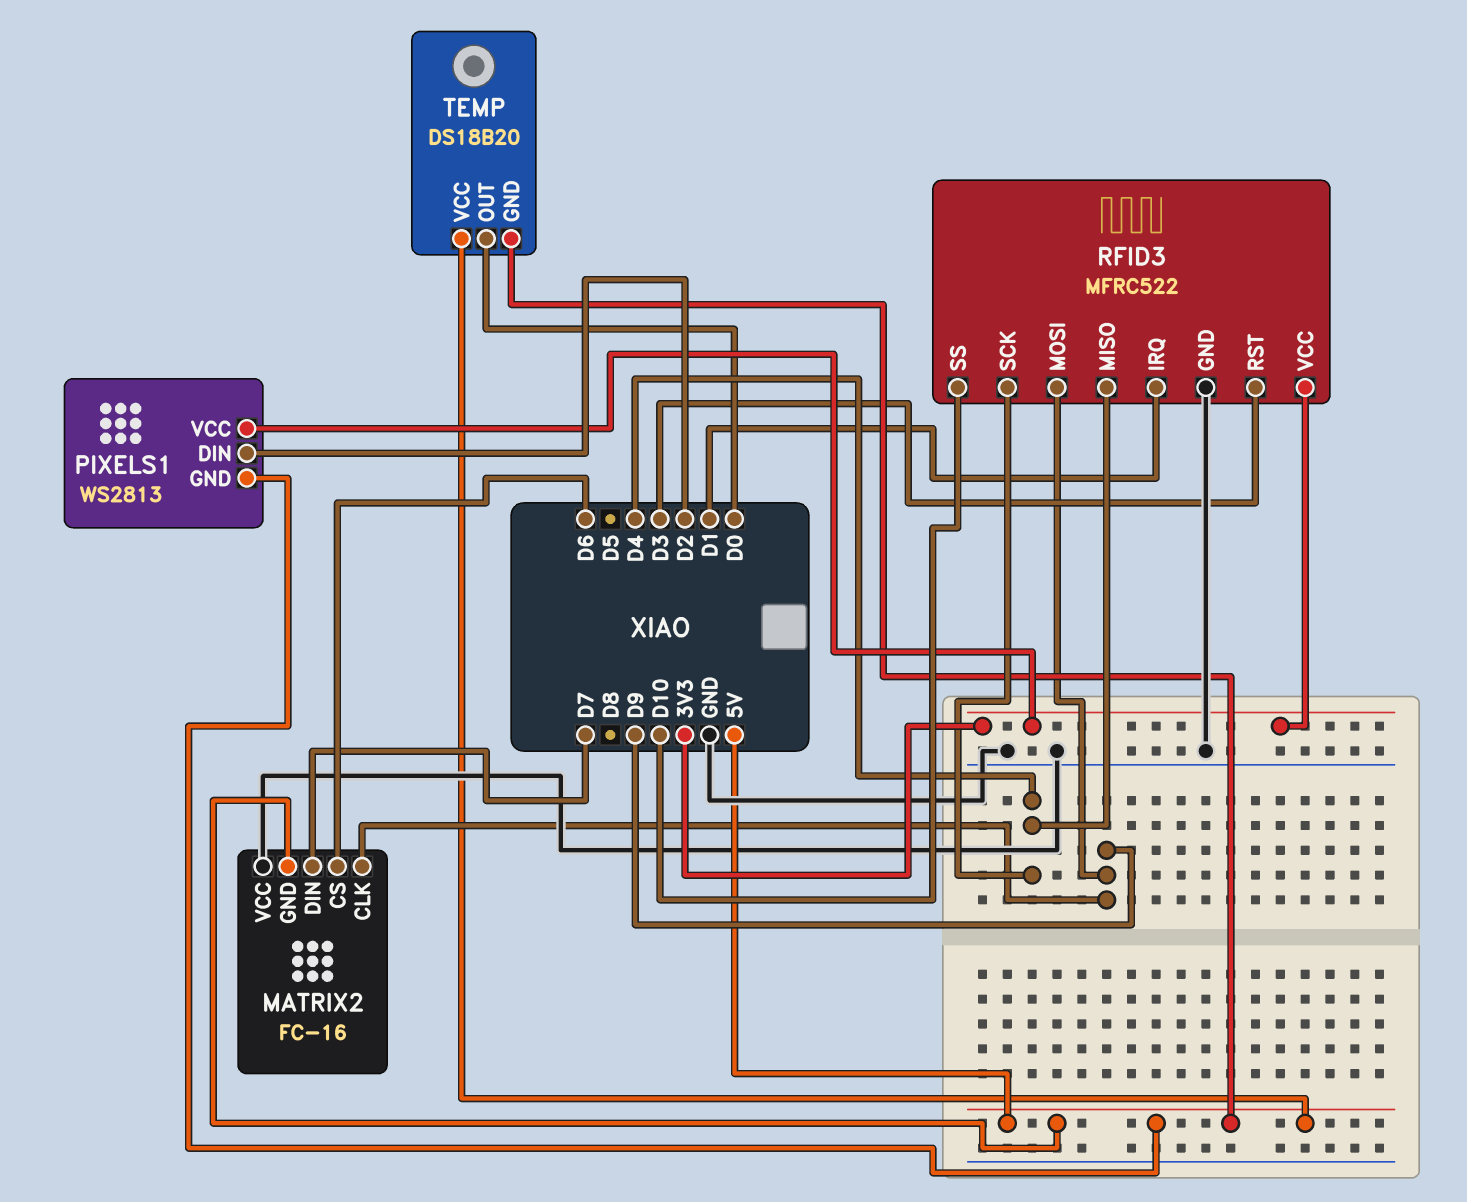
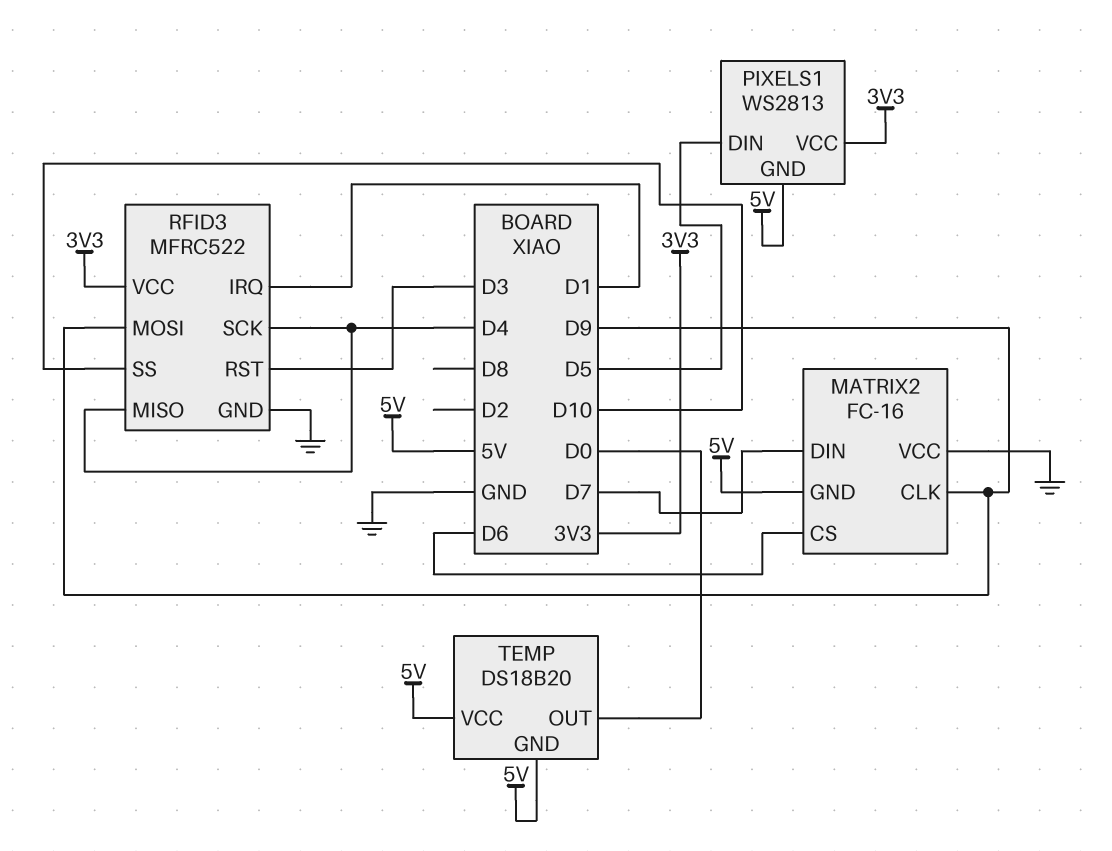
PIXELS1 pin DIN: D2 -> D5

